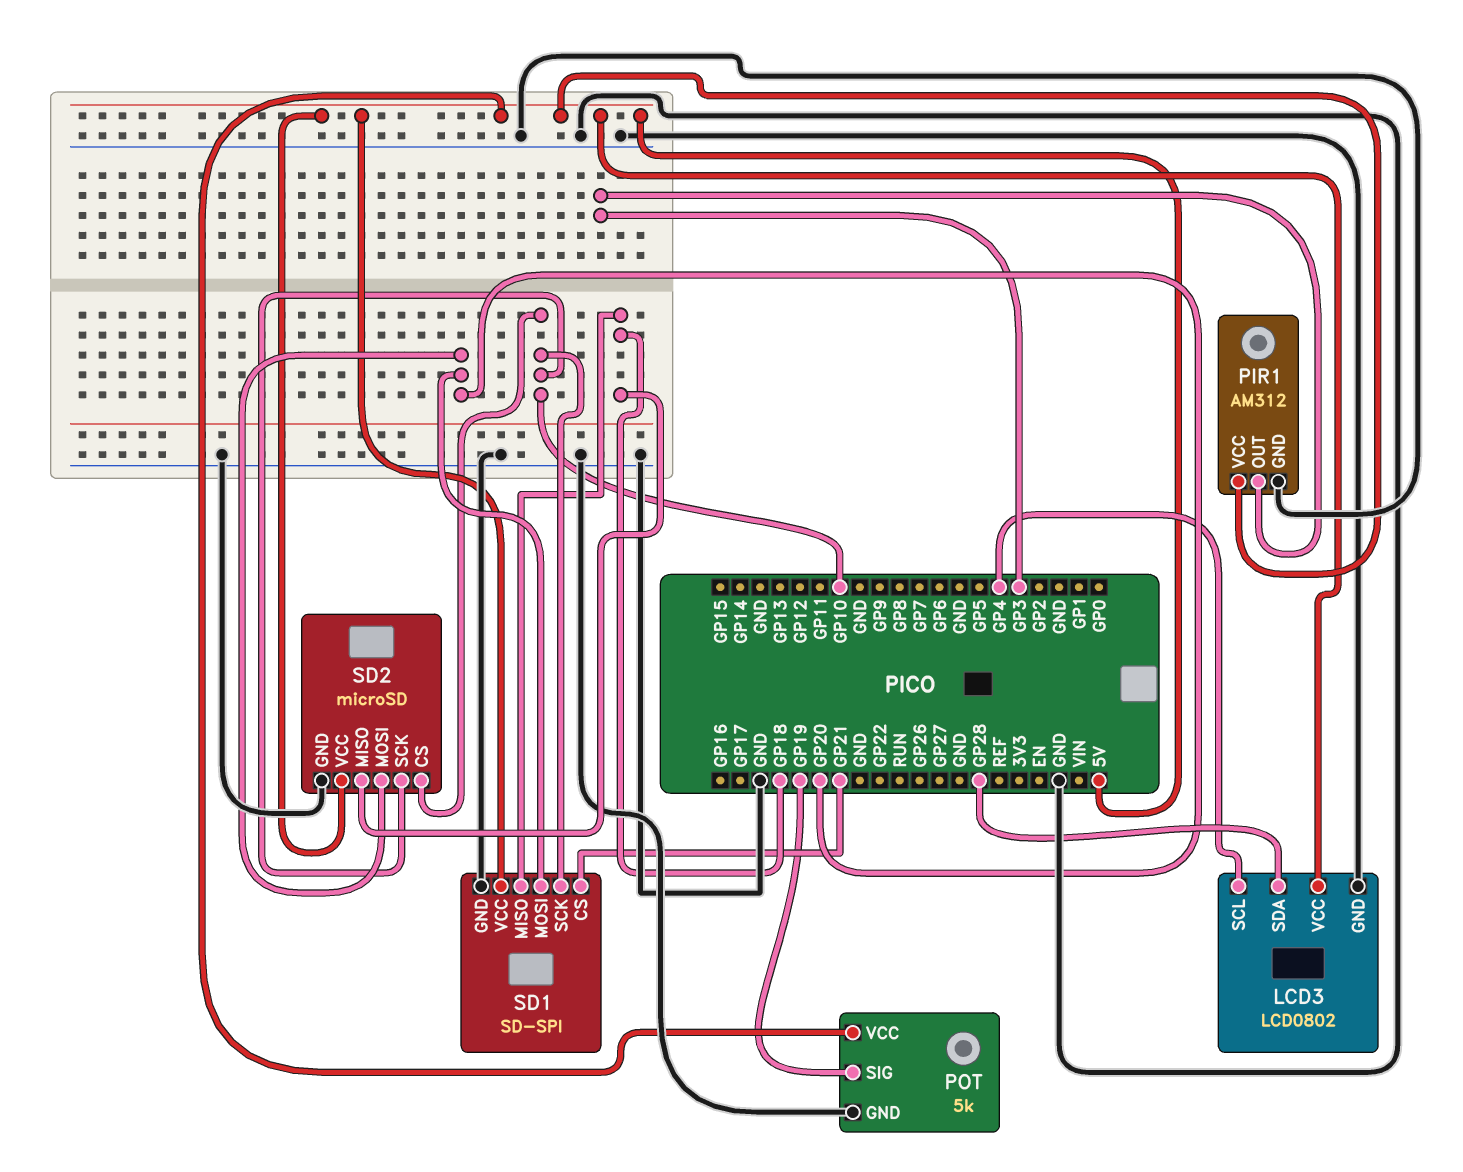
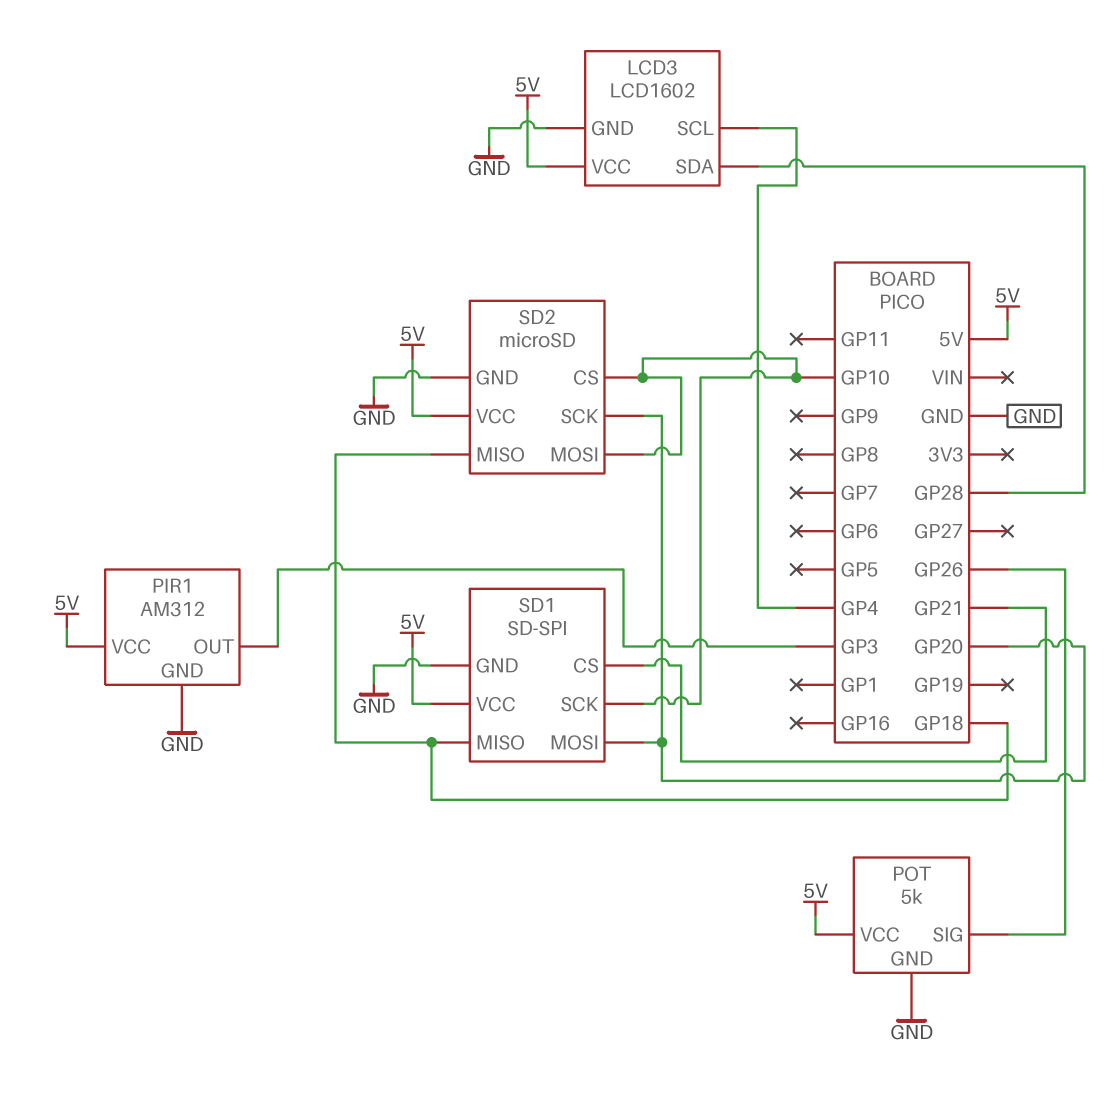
LCD3: LCD0802 -> LCD1602
POT pin SIG: GP19 -> GP26
SD2 pin MOSI: GP20 -> GP10
SD2 pin SCK: GP10 -> GP20

